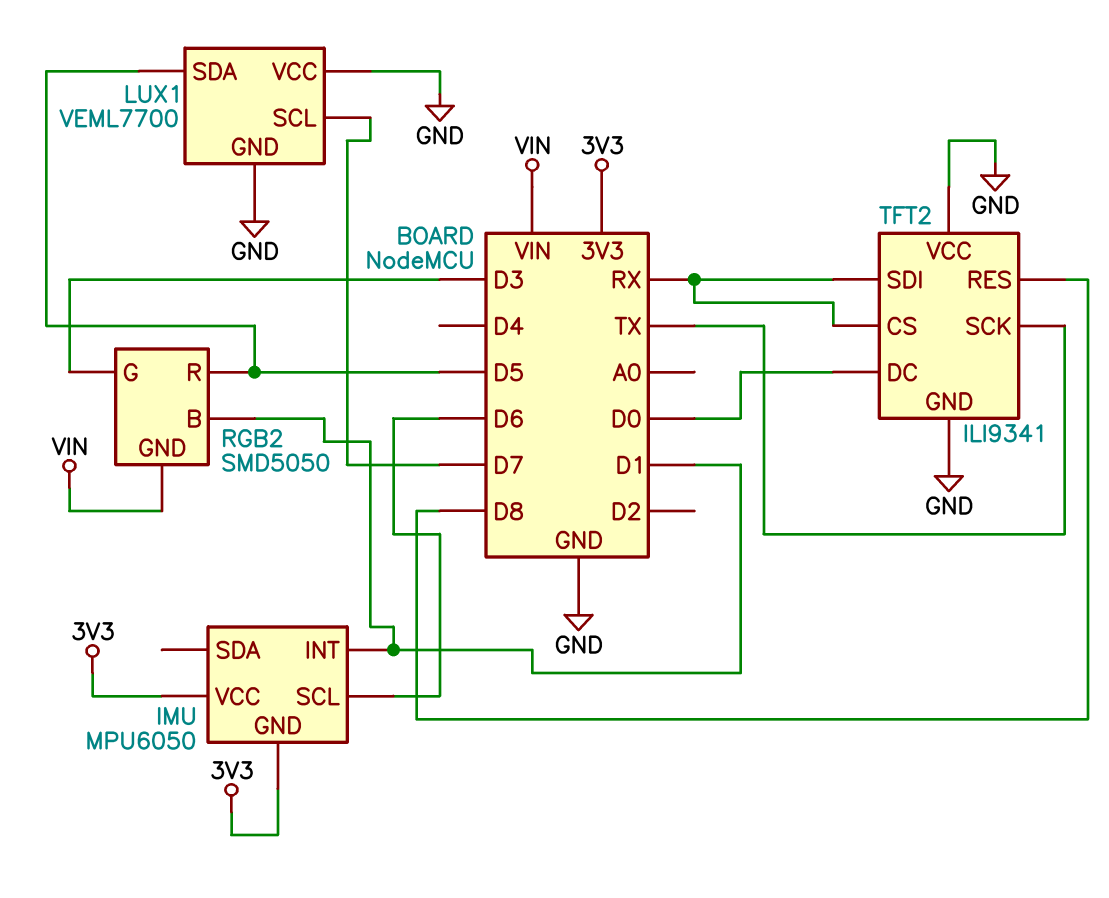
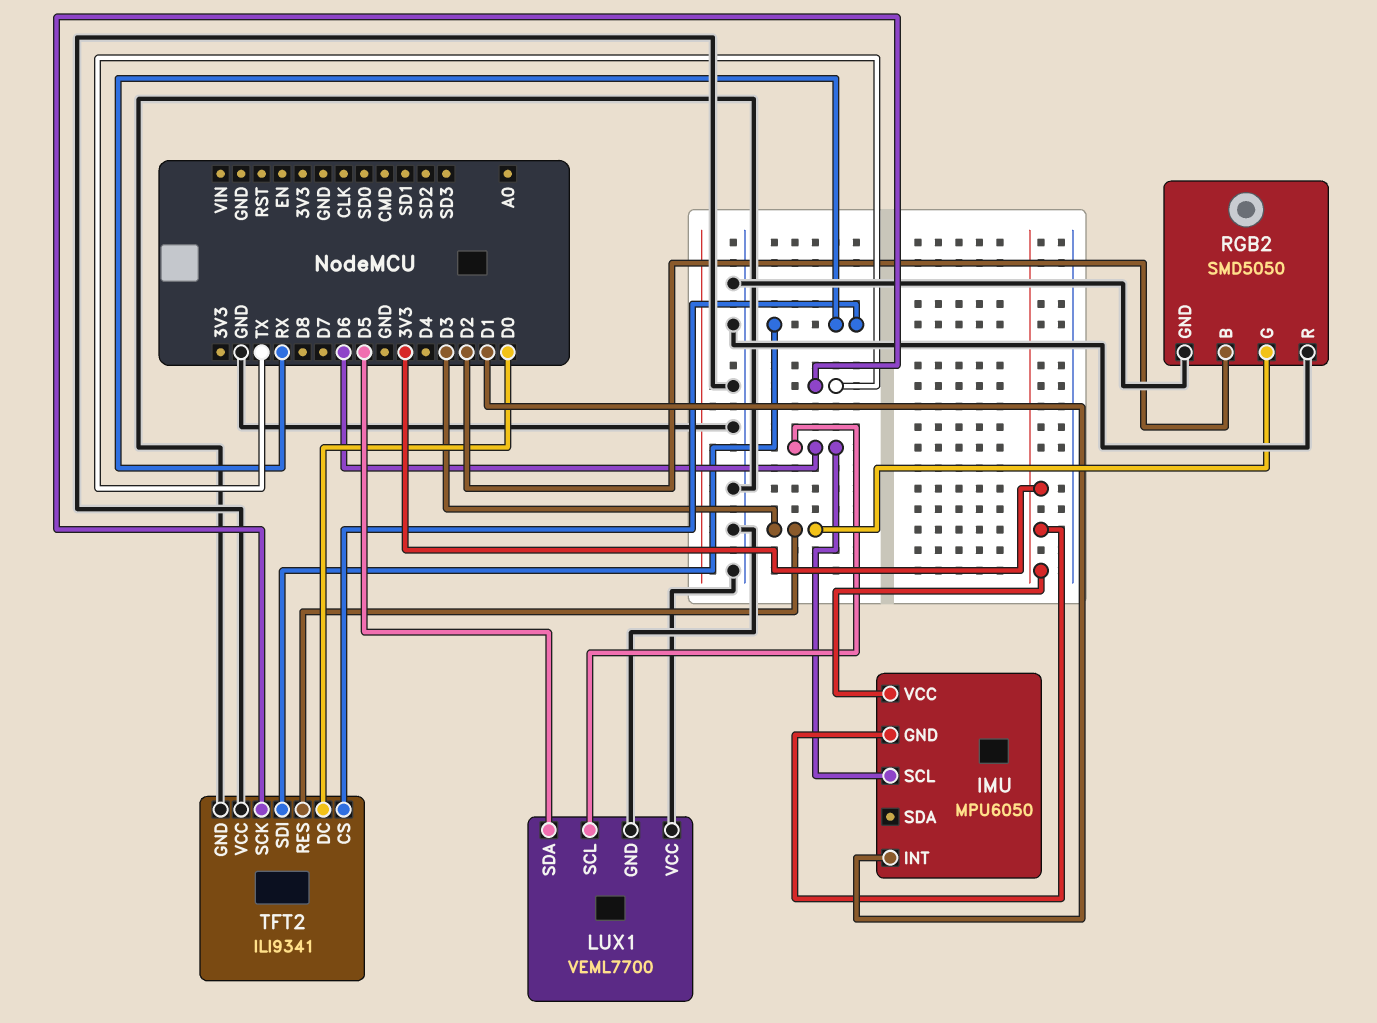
LUX1 pin SCL: D7 -> D6
RGB2 pin B: D1 -> D2
RGB2 pin GND: VIN -> GND
RGB2 pin R: D5 -> GND
TFT2 pin RES: D8 -> D3

